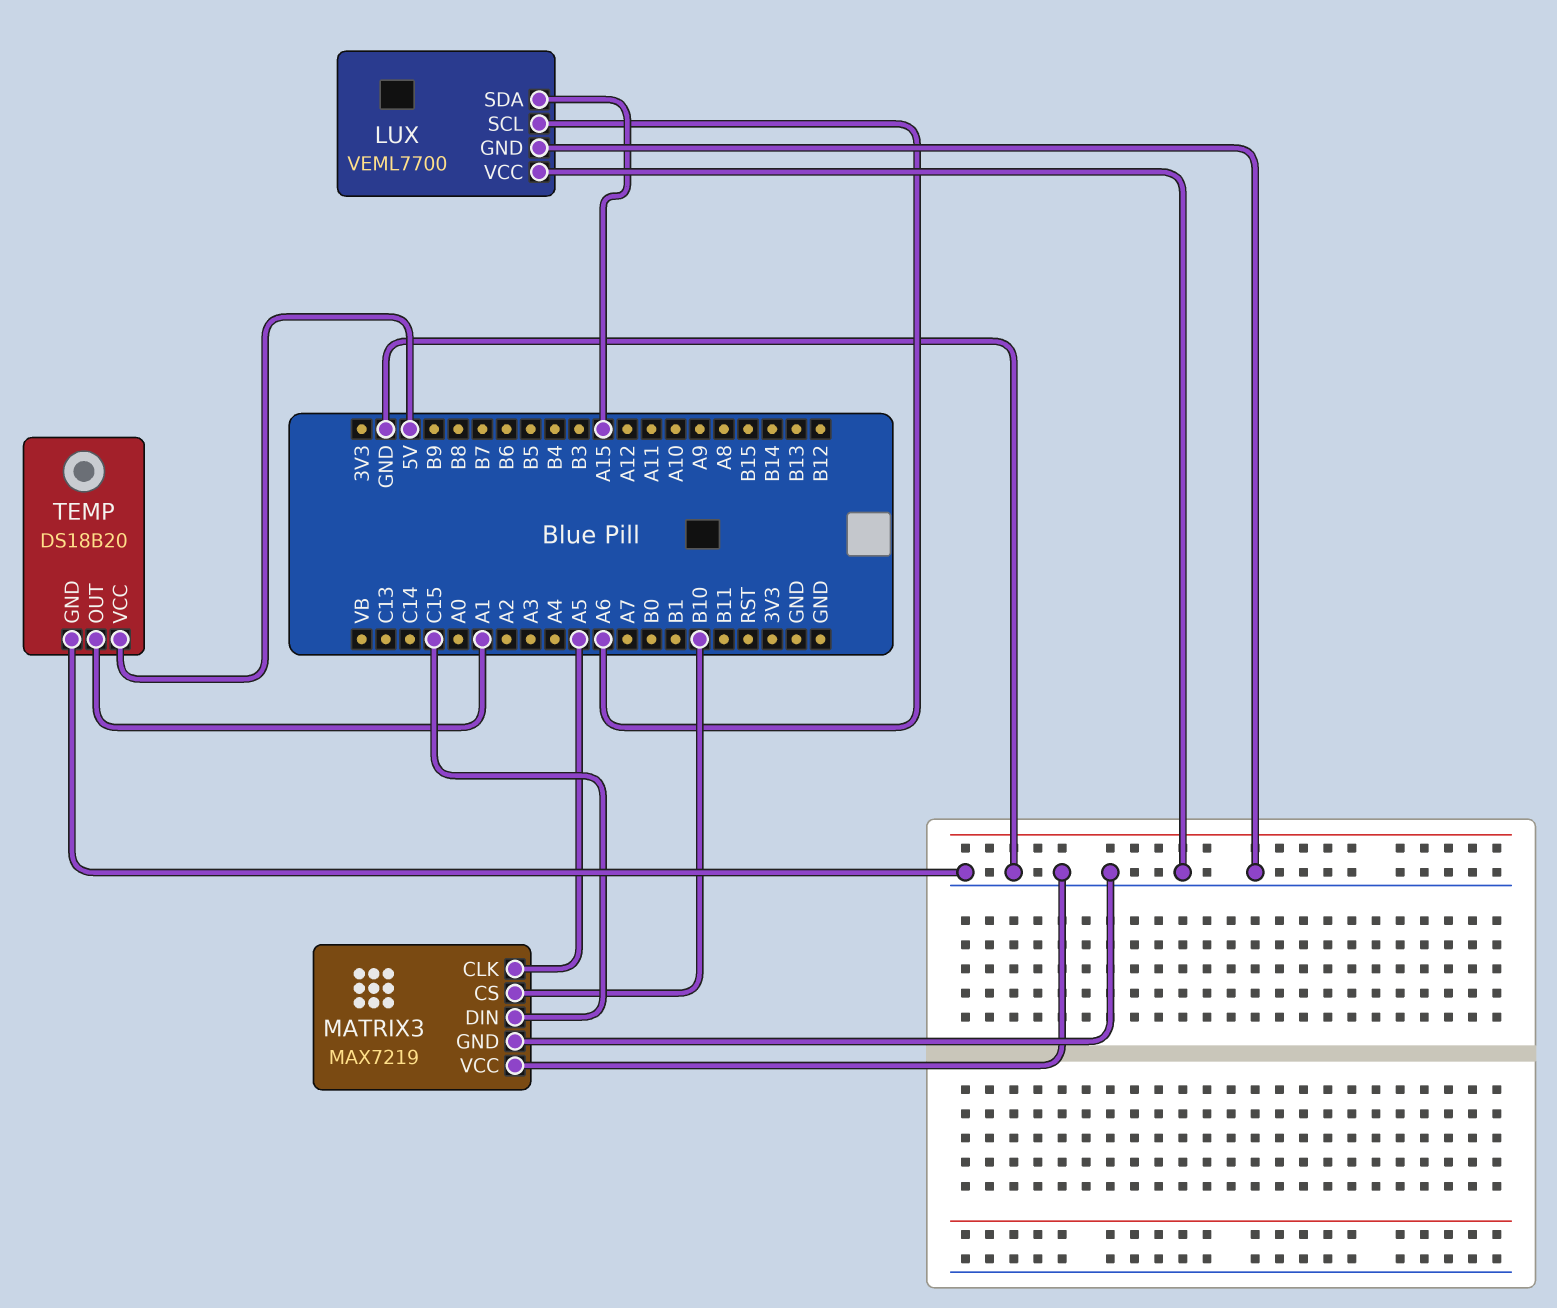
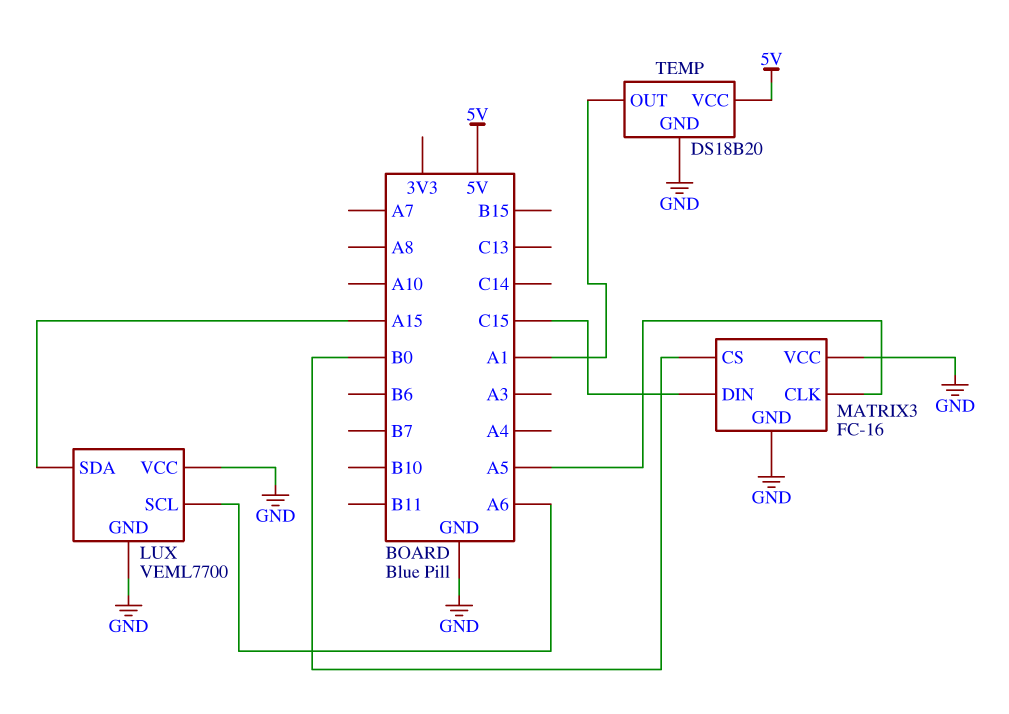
MATRIX3: MAX7219 -> FC-16
MATRIX3 pin CS: B10 -> B0

